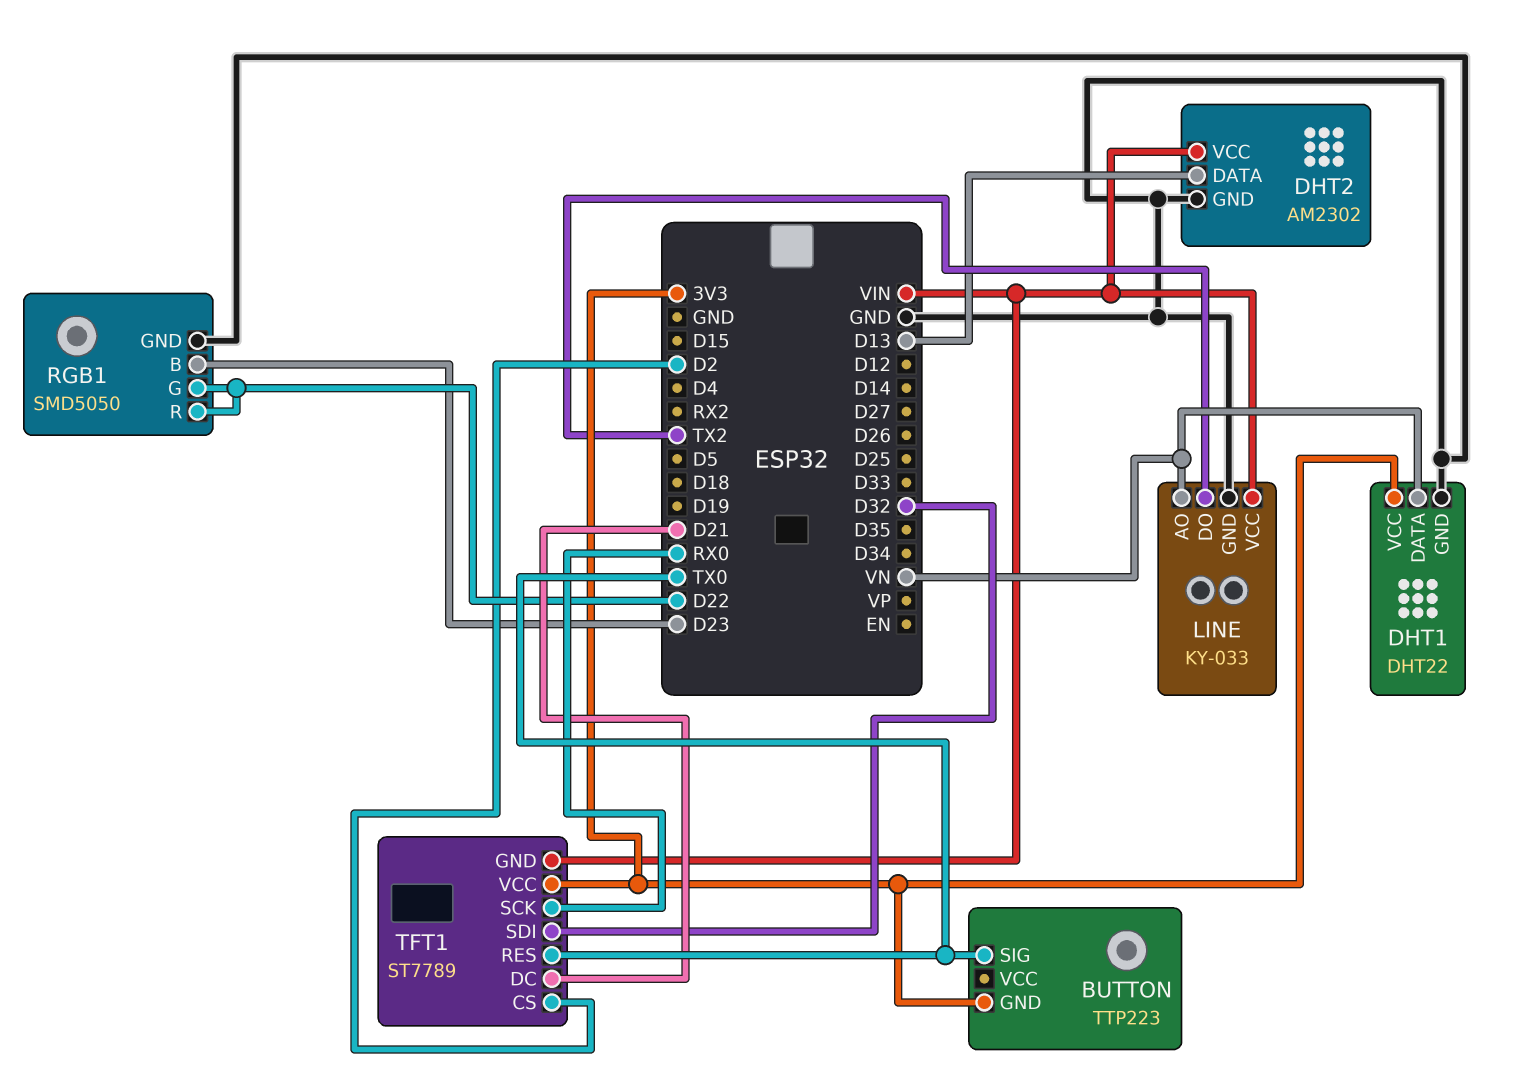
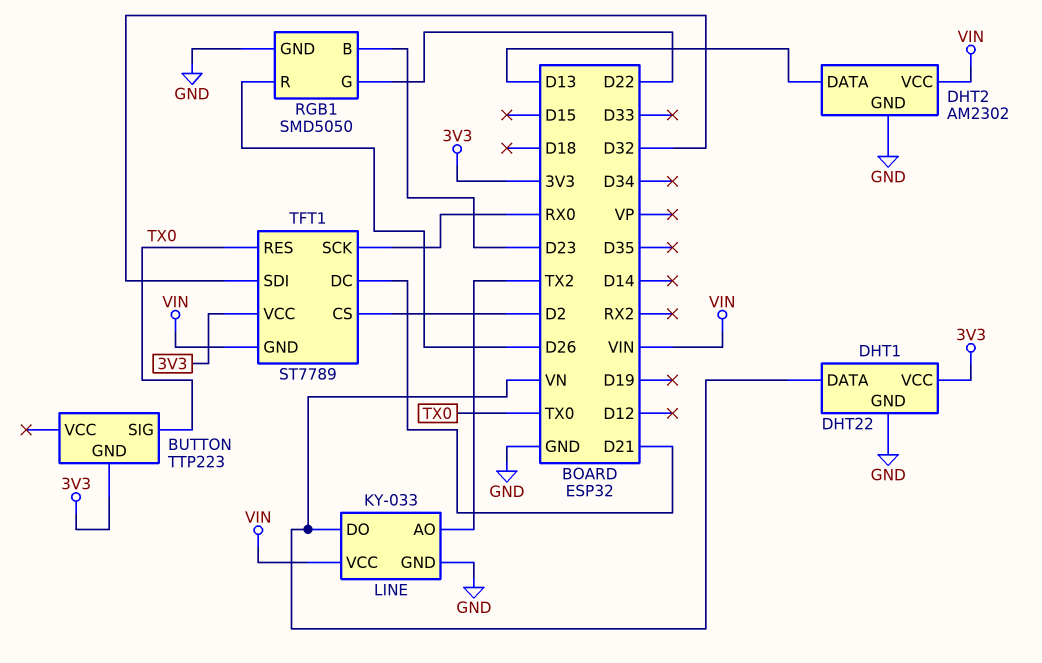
LINE pin AO: VN -> TX2
LINE pin DO: TX2 -> VN
RGB1 pin R: D22 -> D26

